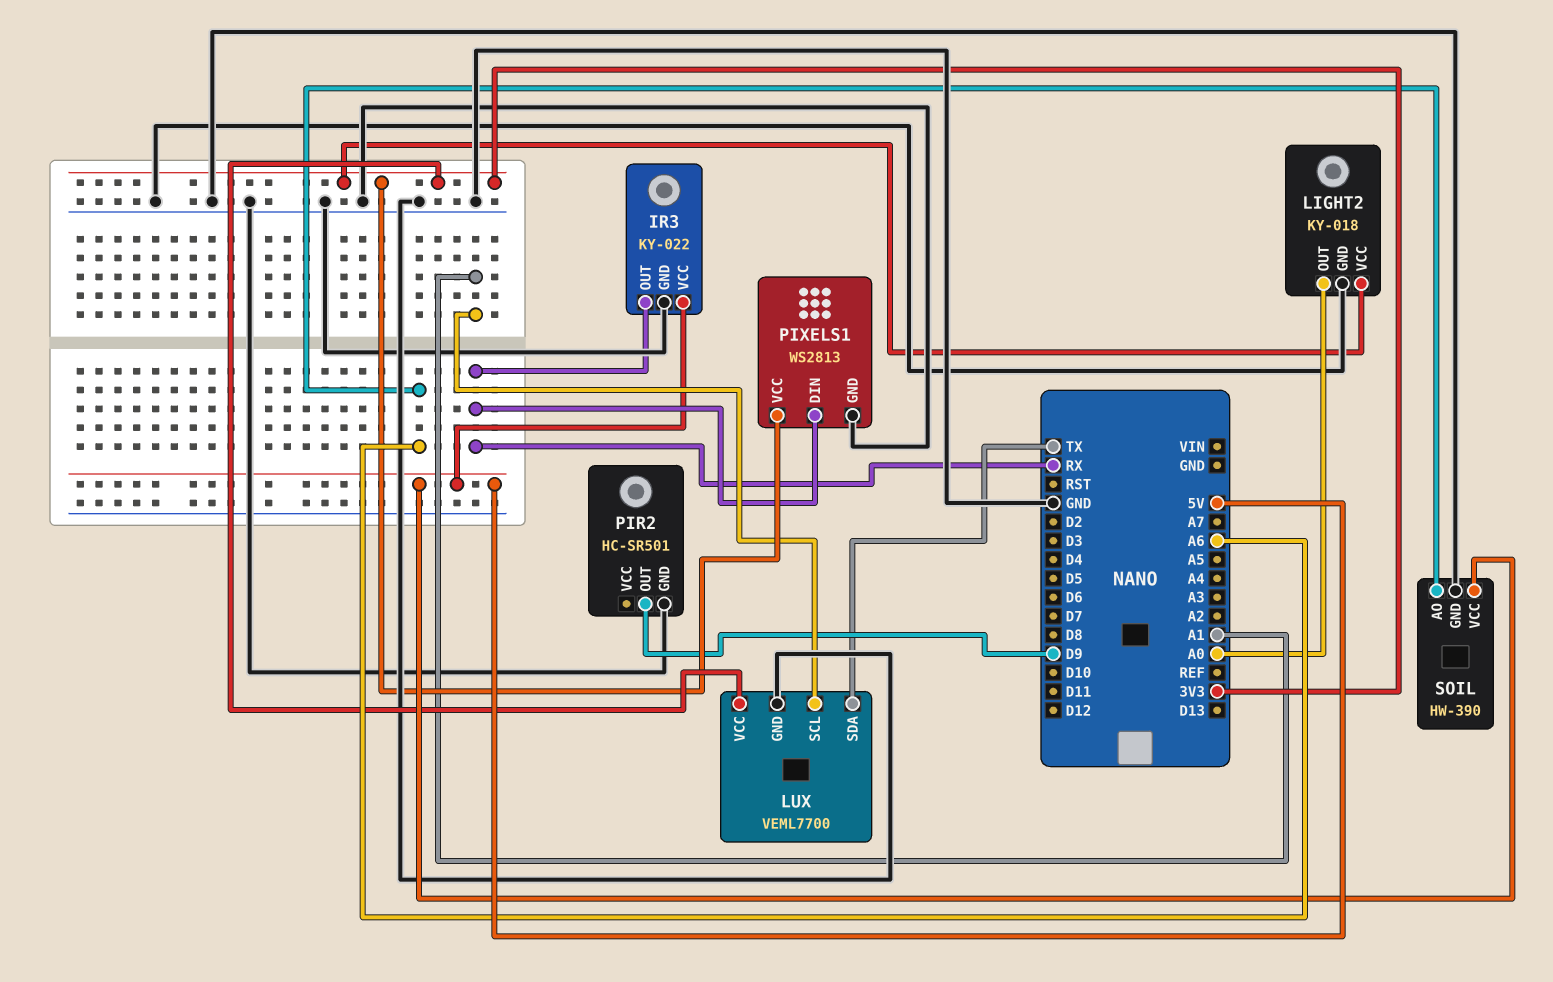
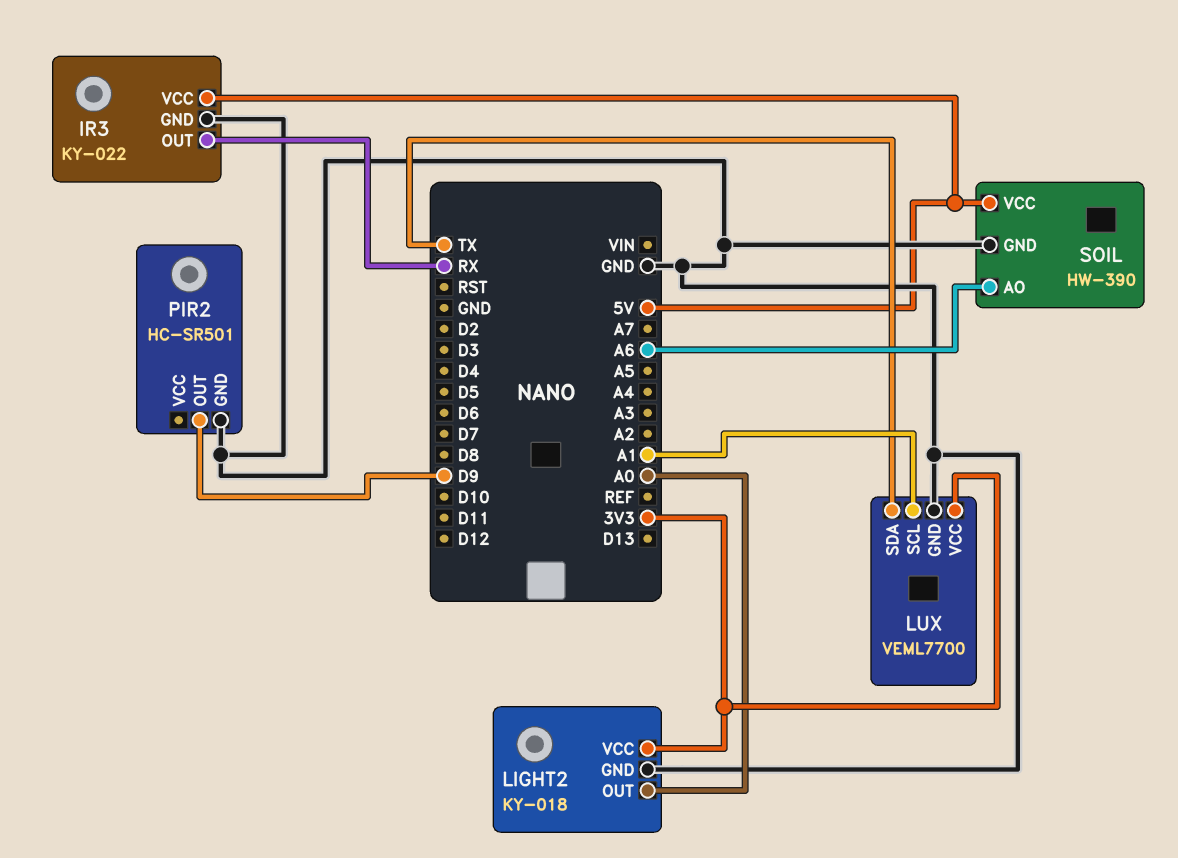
PIXELS1: WS2813 -> none
PIXELS1 pin DIN: RX -> none
PIXELS1 pin GND: GND -> none
PIXELS1 pin VCC: 3V3 -> none

